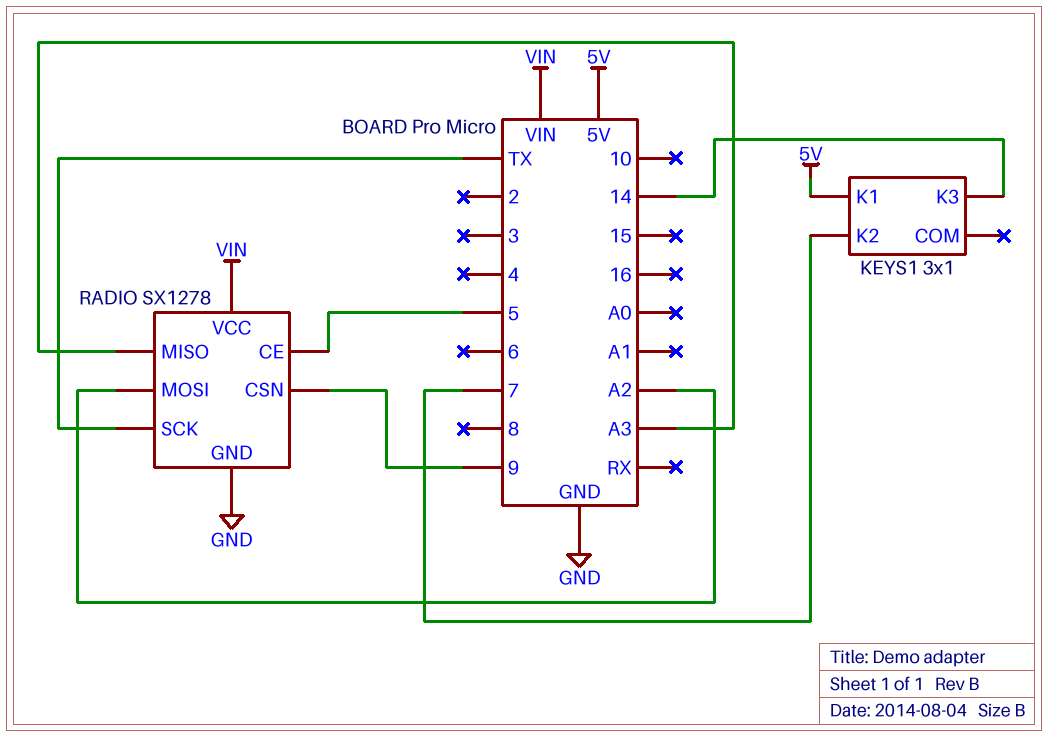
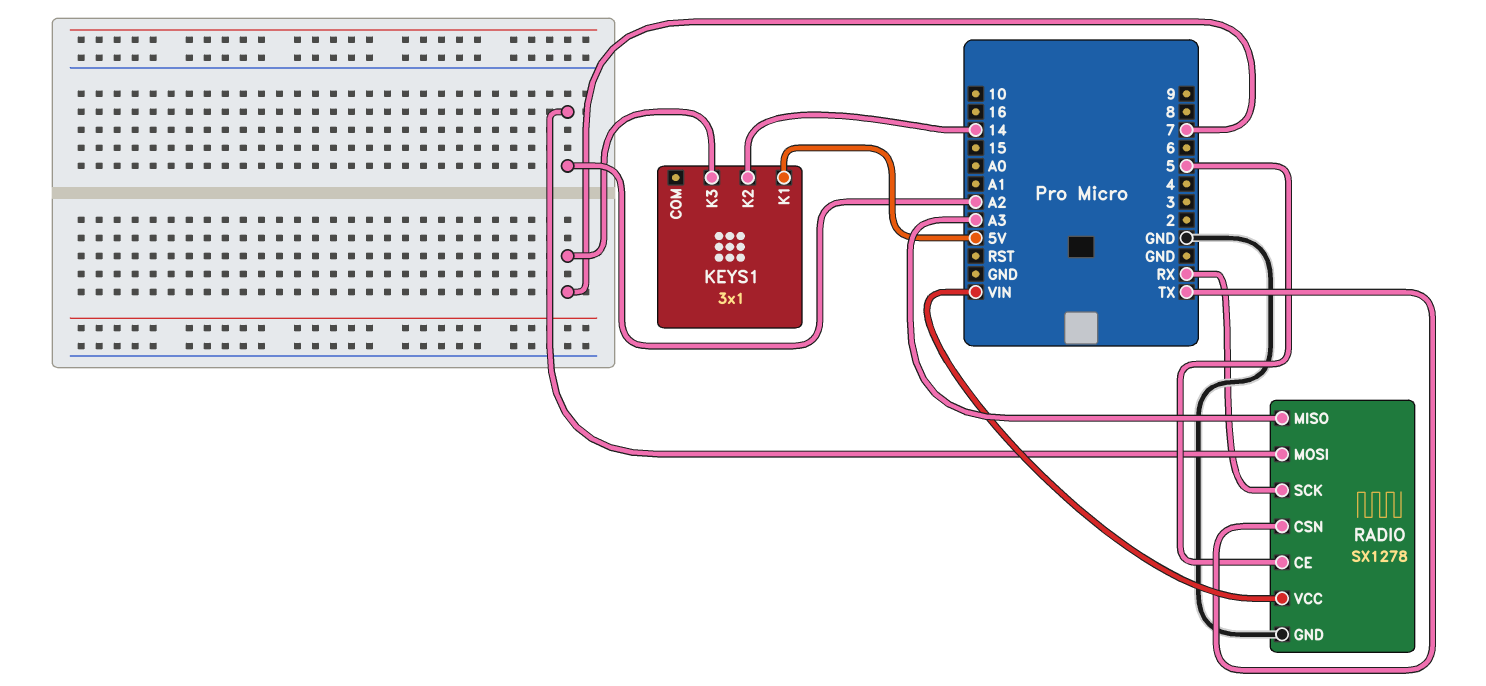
KEYS1 pin K2: 7 -> 14
KEYS1 pin K3: 14 -> 7
RADIO pin CSN: 9 -> TX
RADIO pin SCK: TX -> RX

